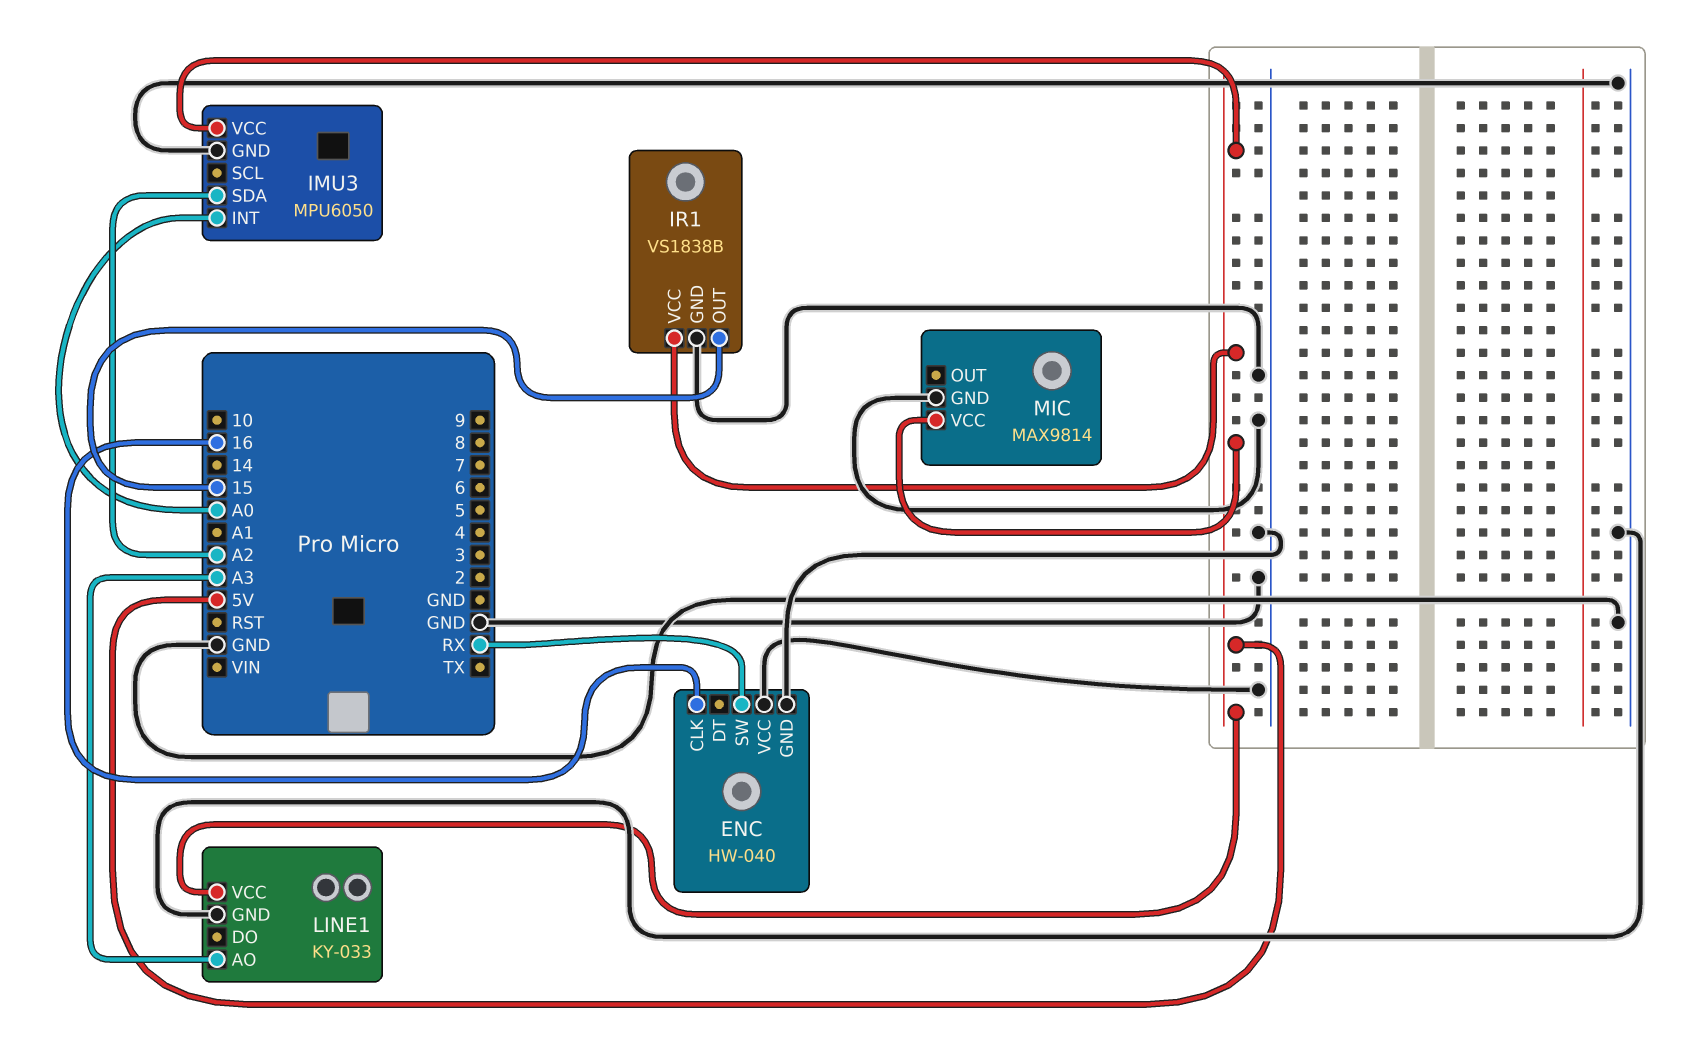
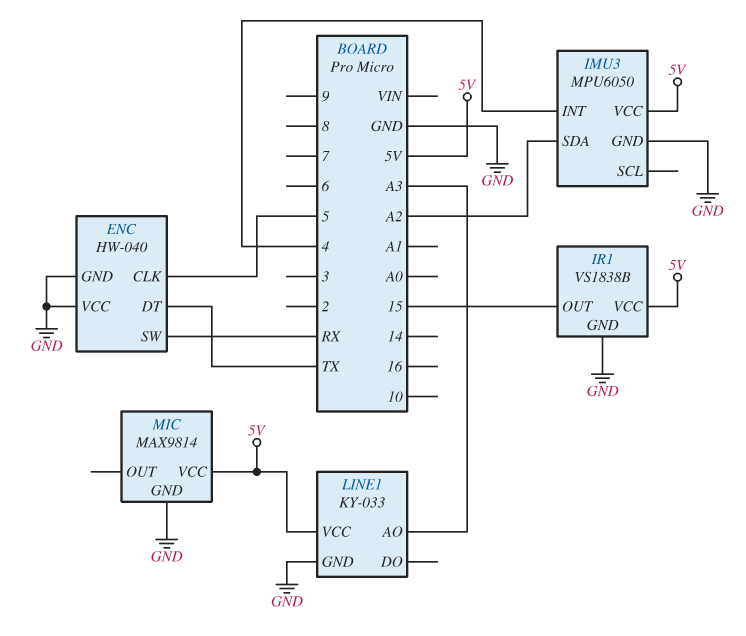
ENC pin CLK: 16 -> 5
ENC pin DT: none -> TX
IMU3 pin INT: A0 -> 4

